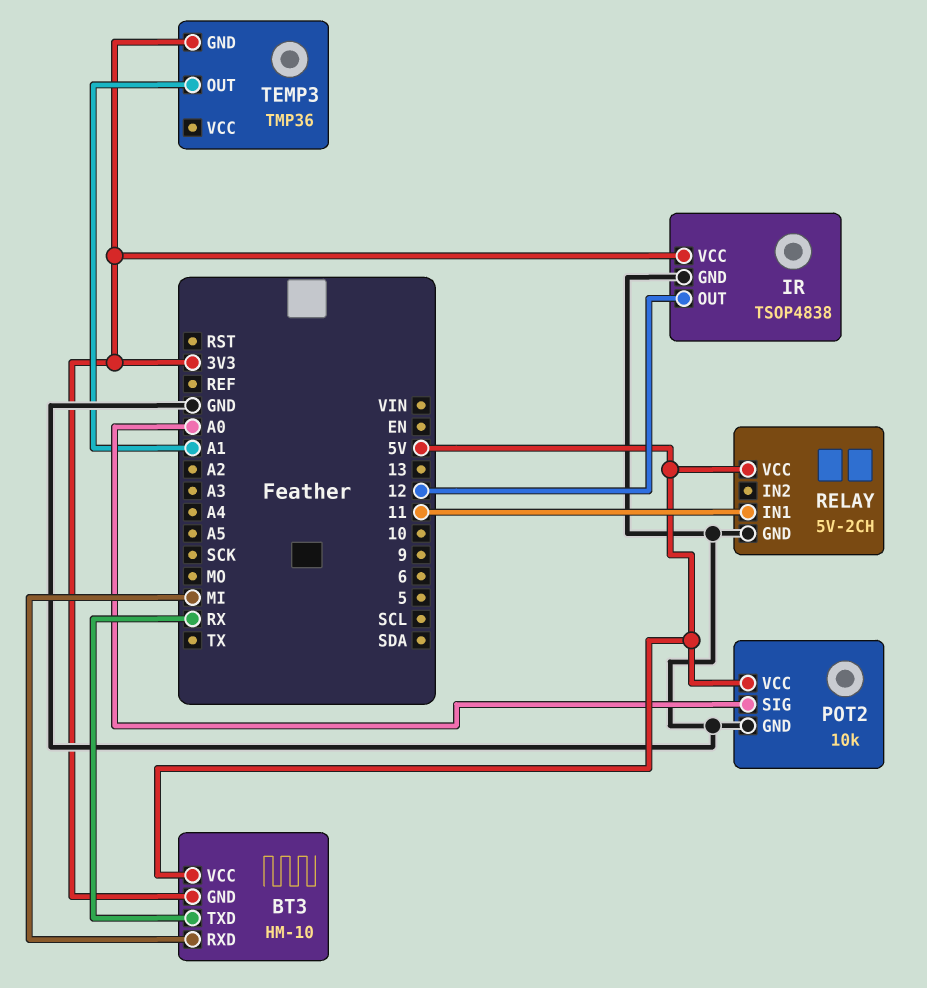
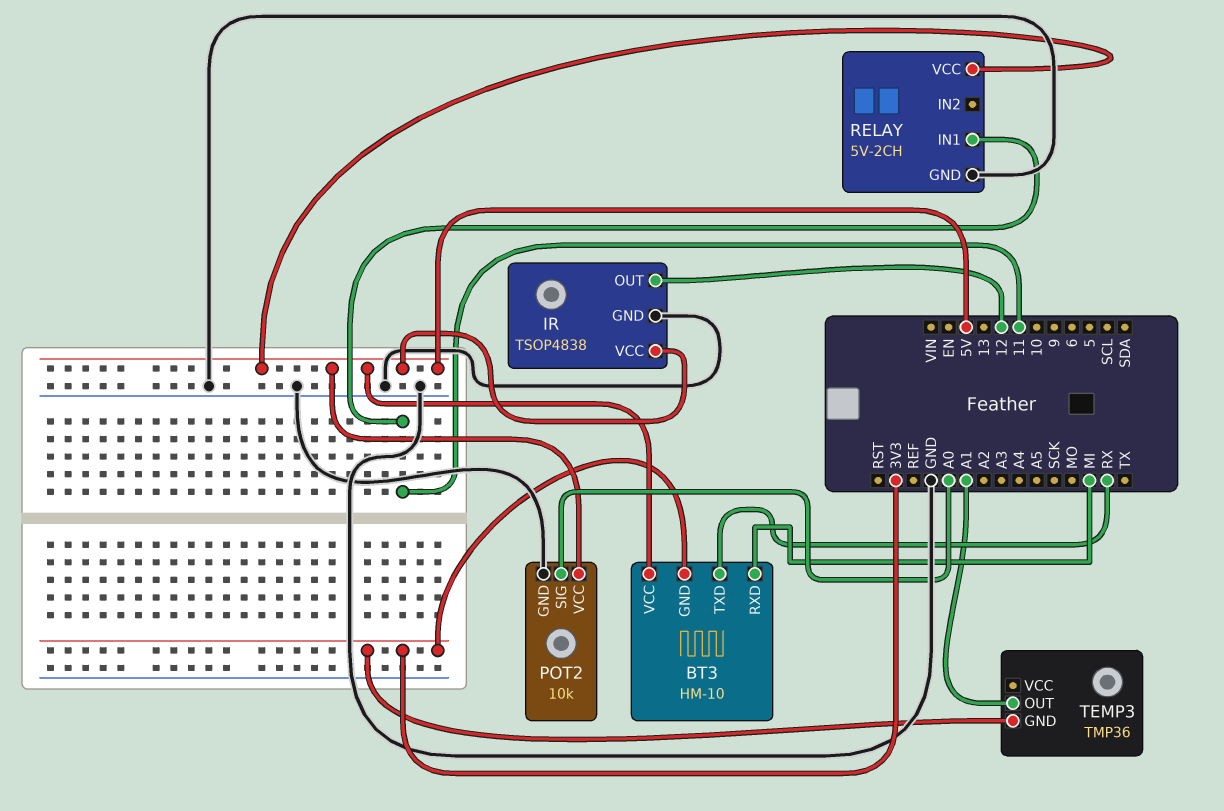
IR pin VCC: 3V3 -> 5V

